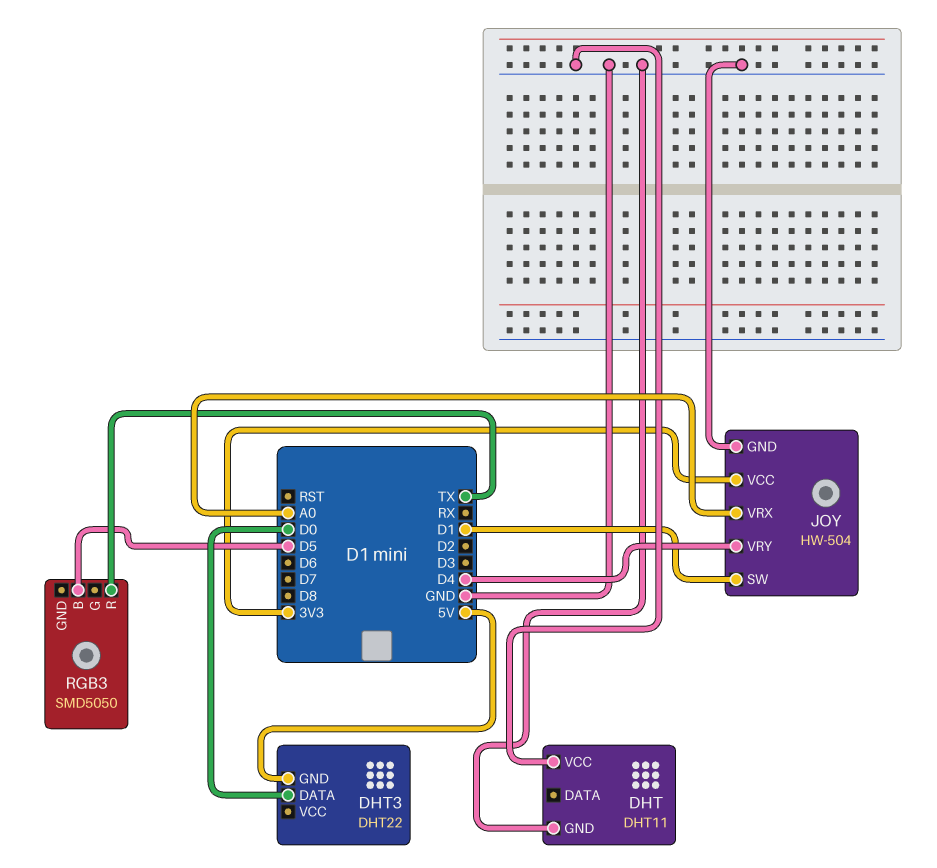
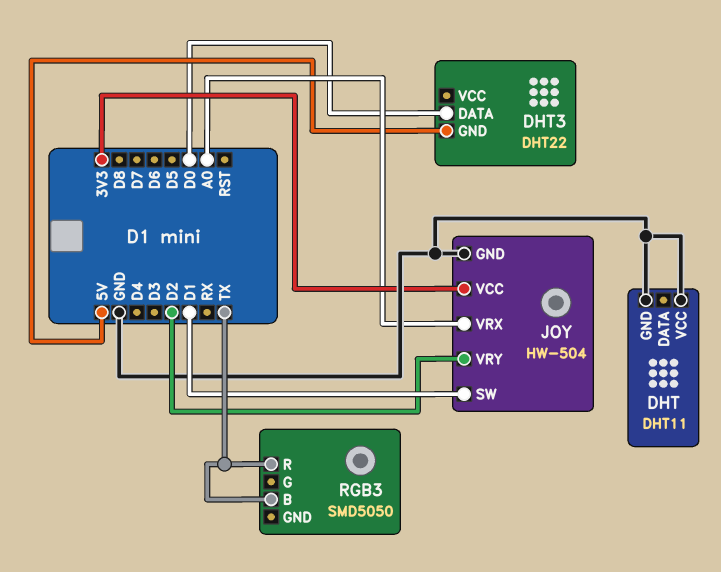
JOY pin VRY: D4 -> D2
RGB3 pin B: D5 -> TX

